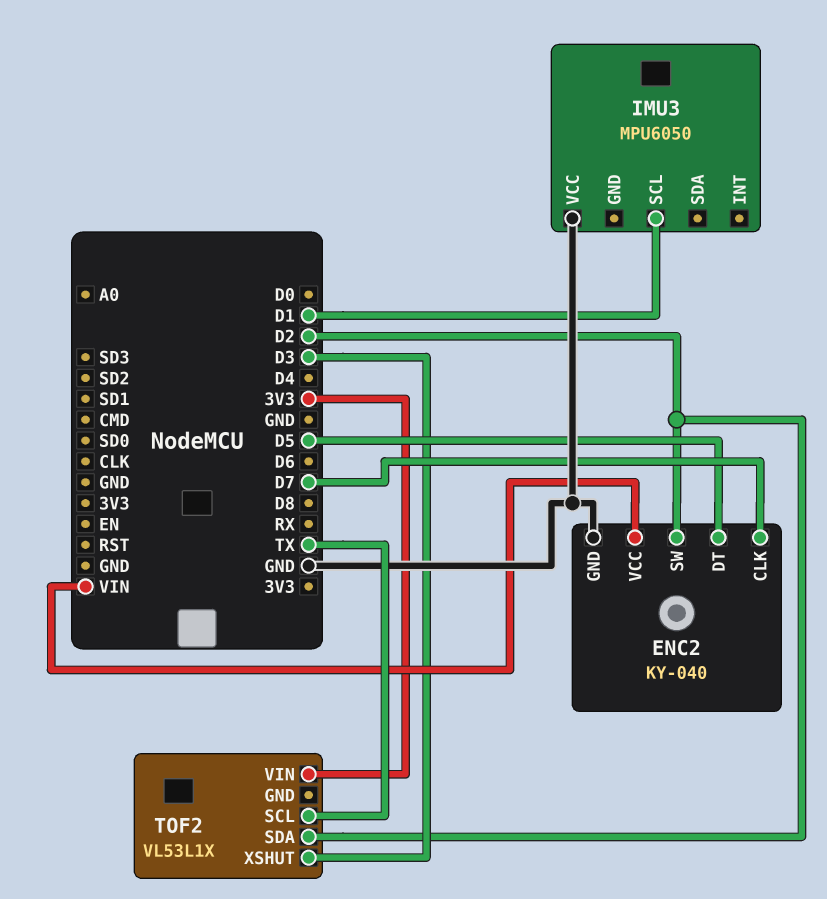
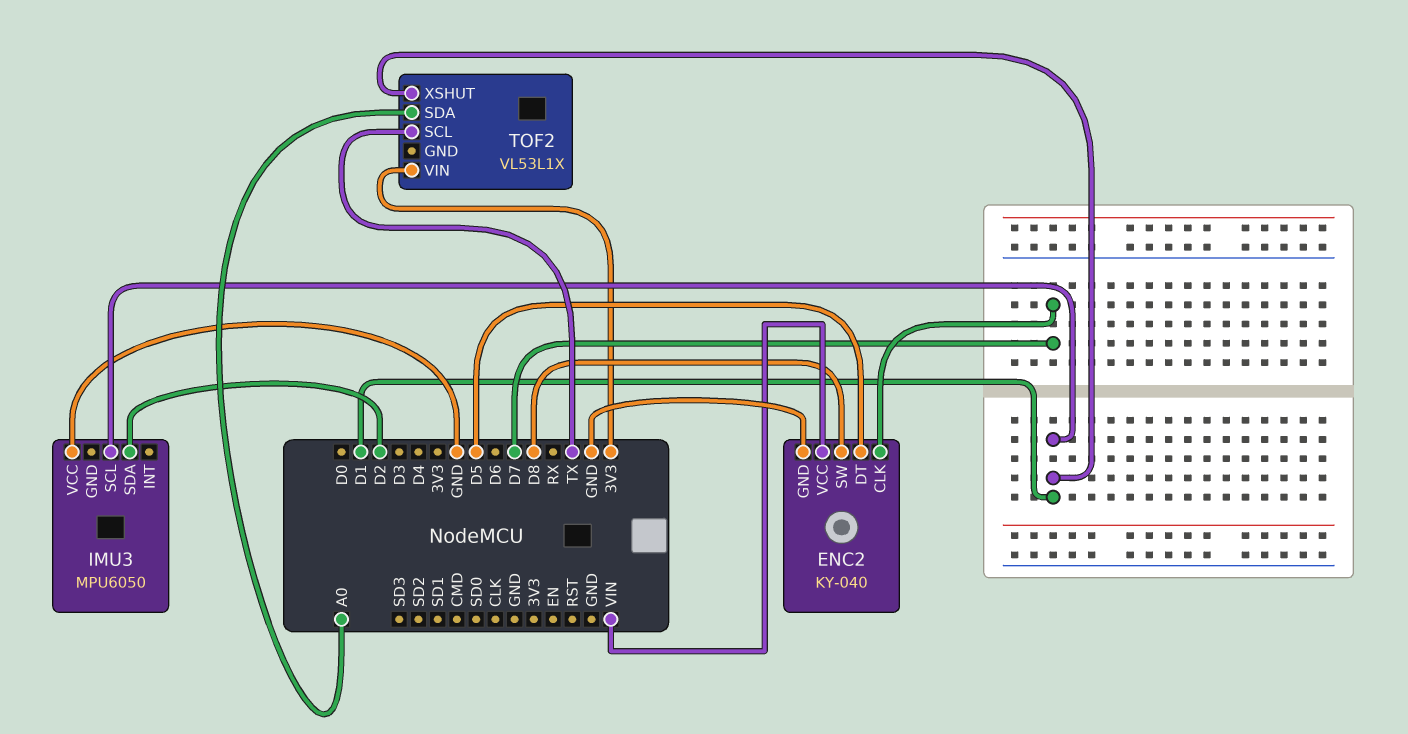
ENC2 pin SW: D2 -> D8
IMU3 pin SDA: none -> D2
TOF2 pin SDA: D2 -> A0
TOF2 pin XSHUT: D3 -> D1

